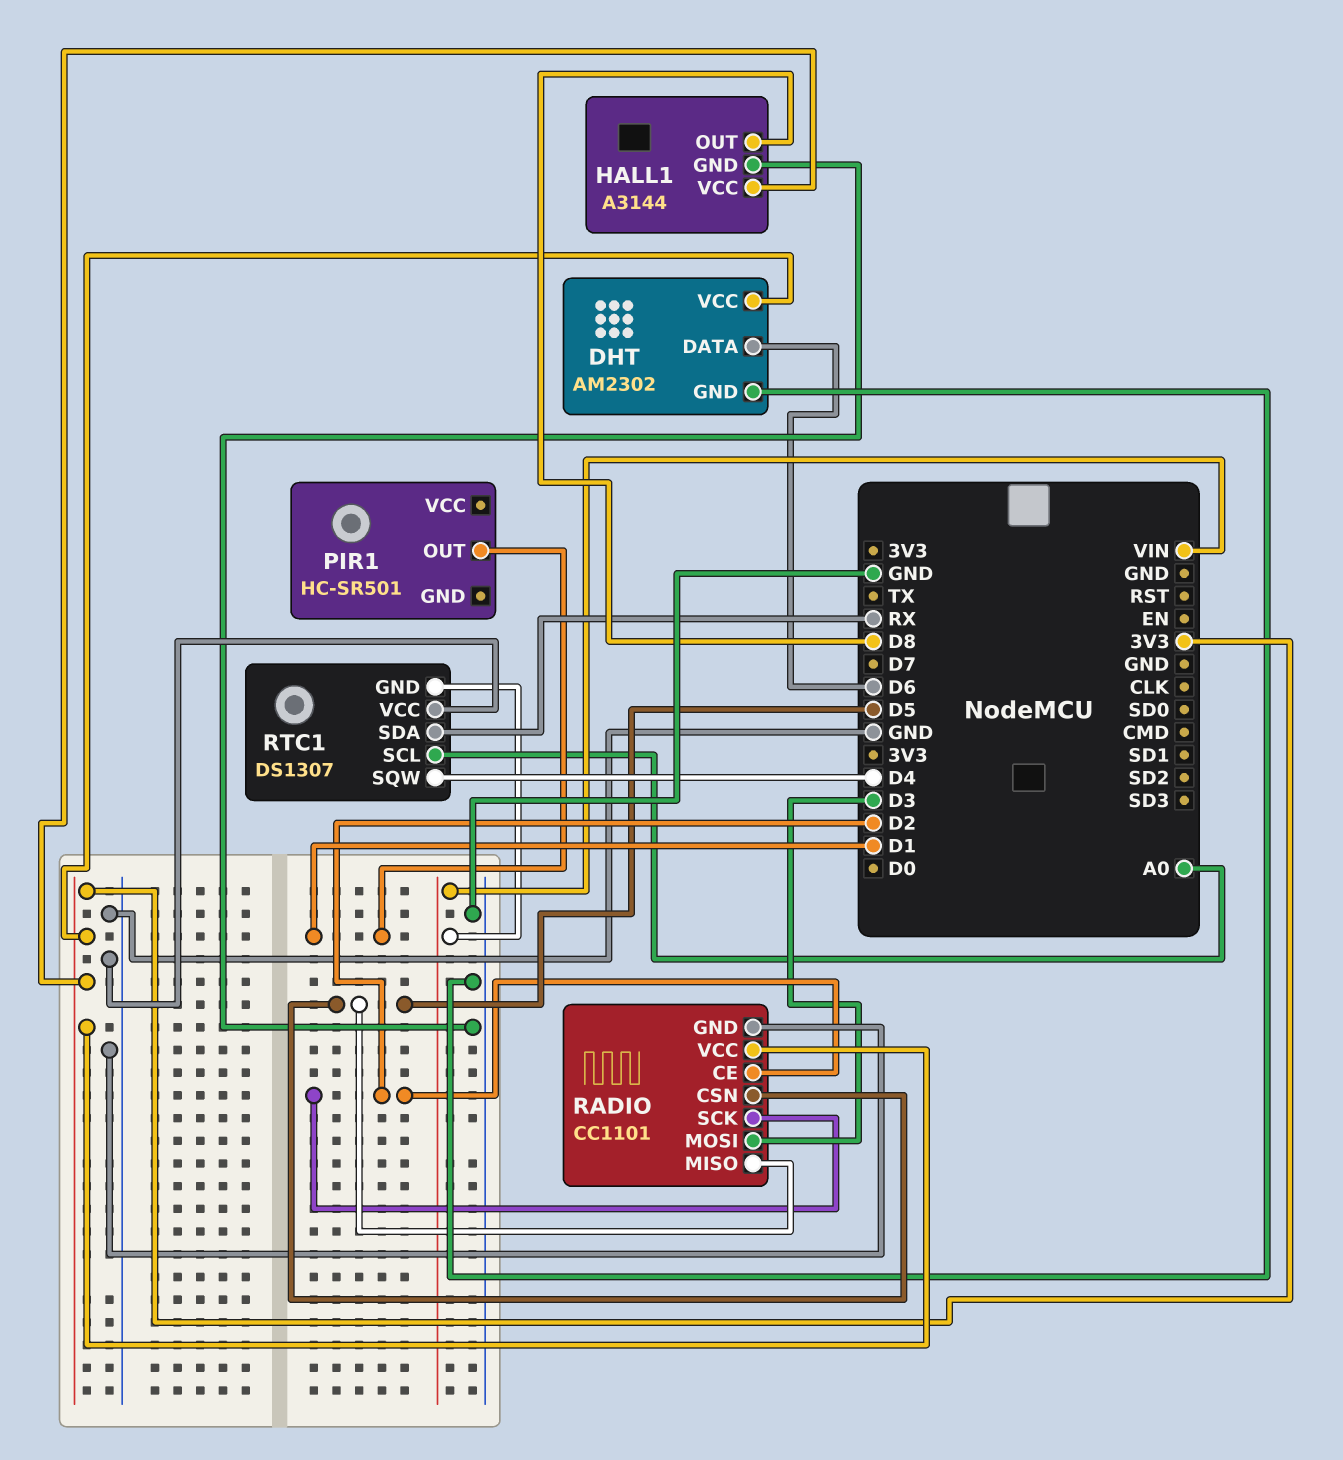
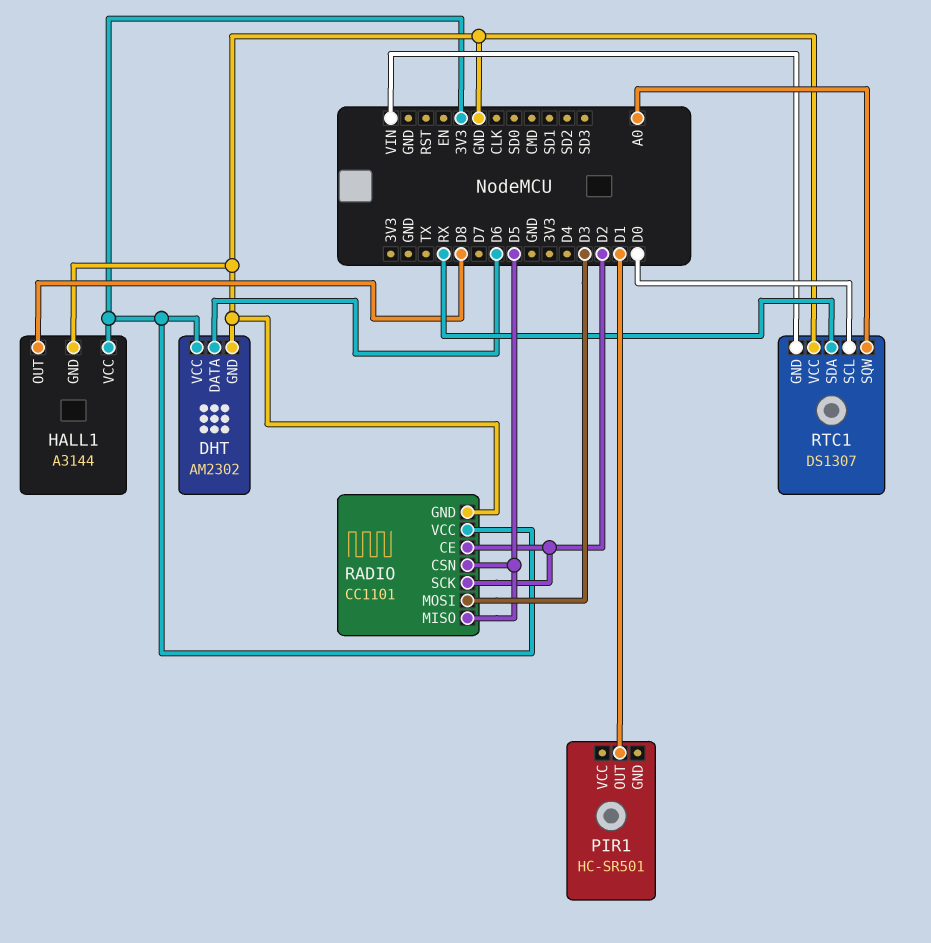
RTC1 pin SCL: A0 -> D0
RTC1 pin SQW: D4 -> A0

